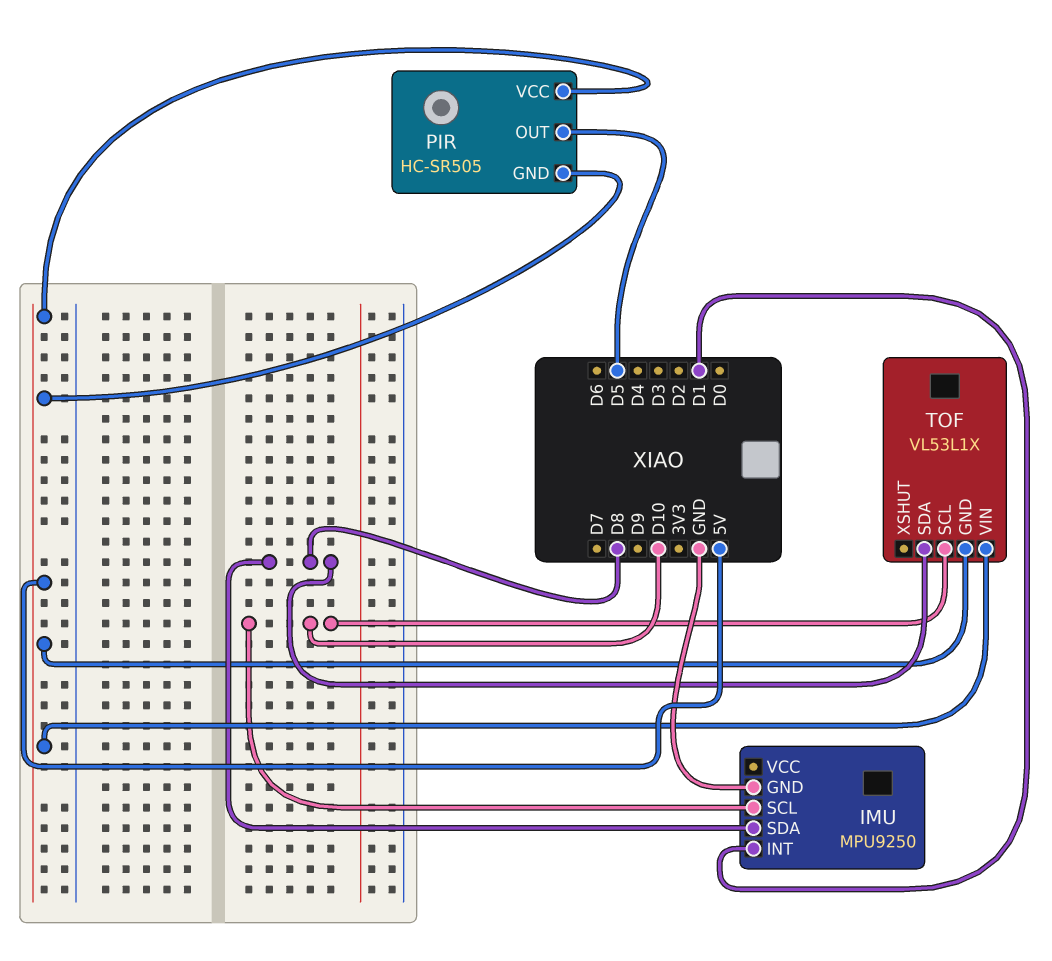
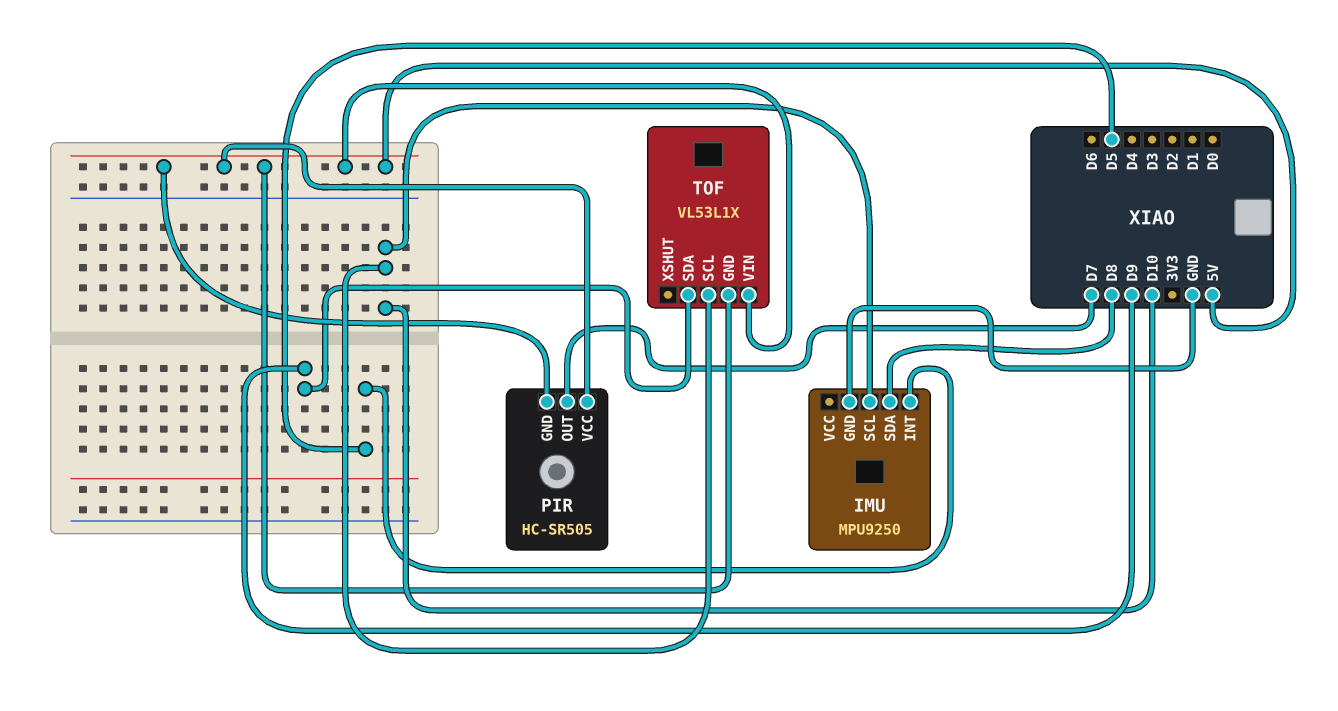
IMU pin INT: D1 -> D5
PIR pin OUT: D5 -> D7
TOF pin SDA: D8 -> D9

